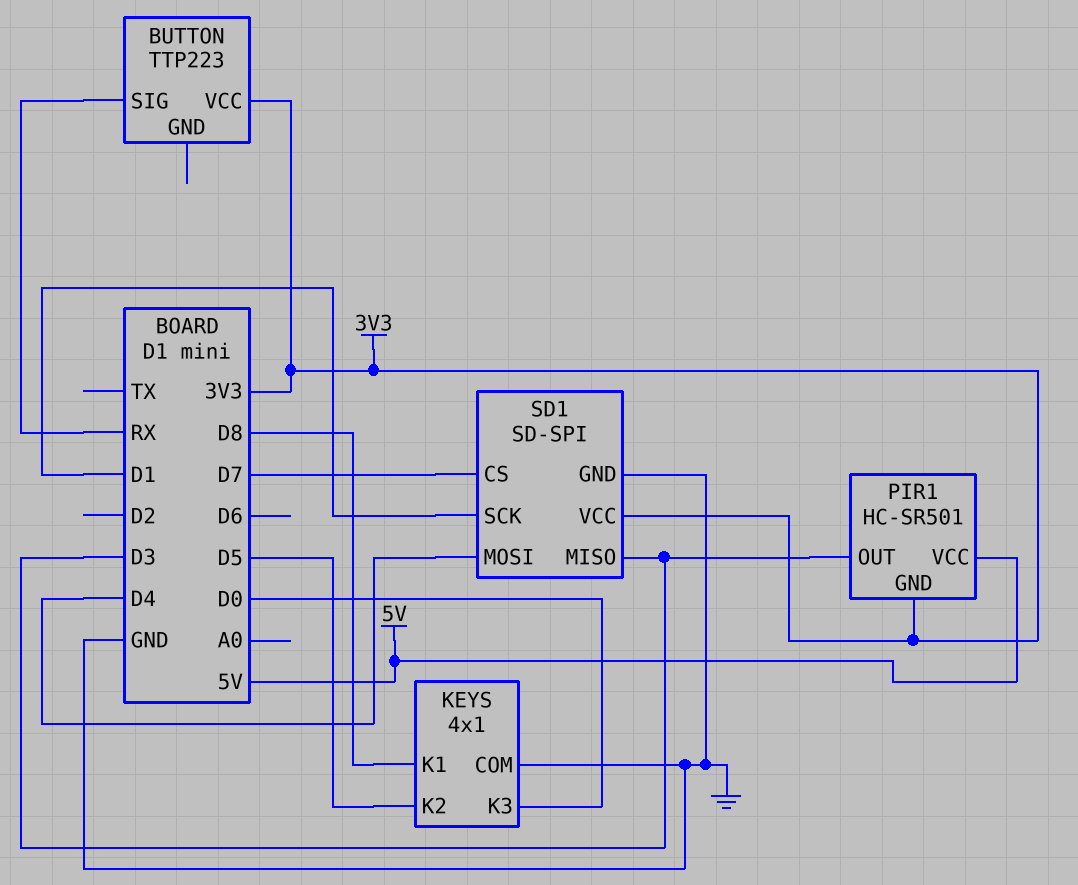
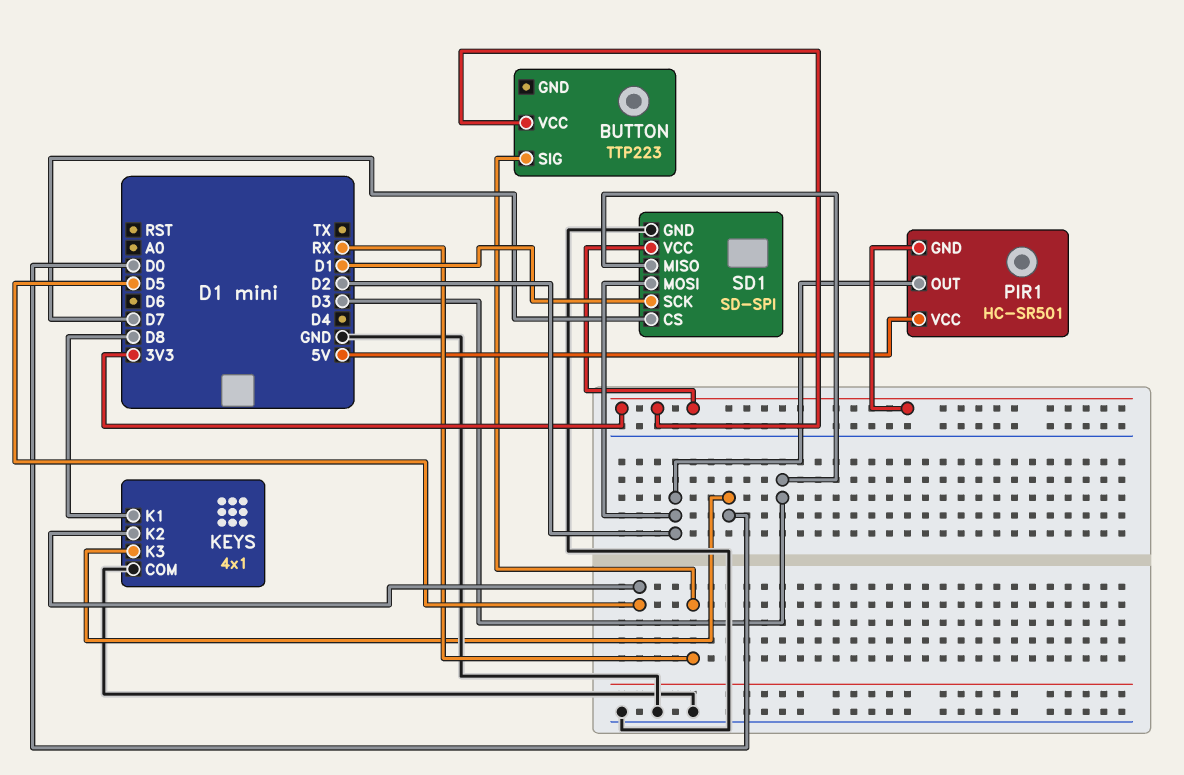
PIR1 pin OUT: D3 -> D2
SD1 pin MOSI: D4 -> D2

